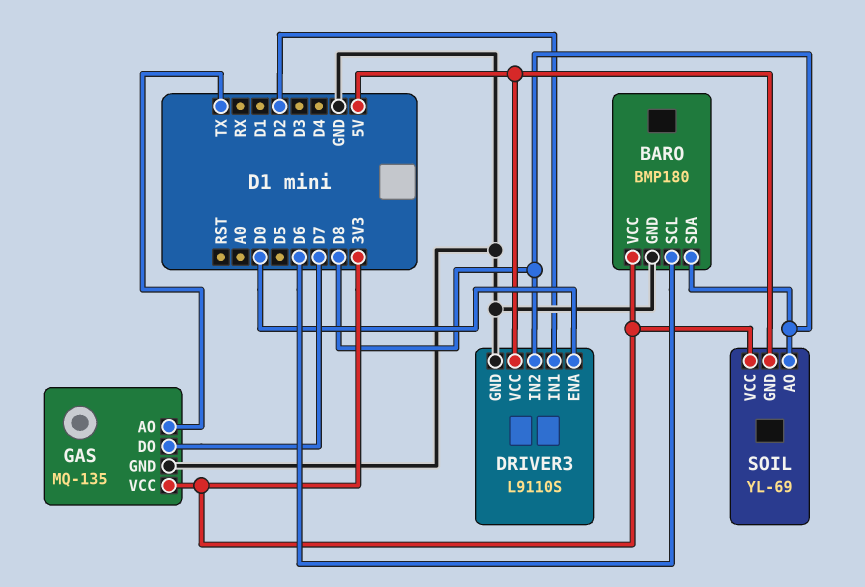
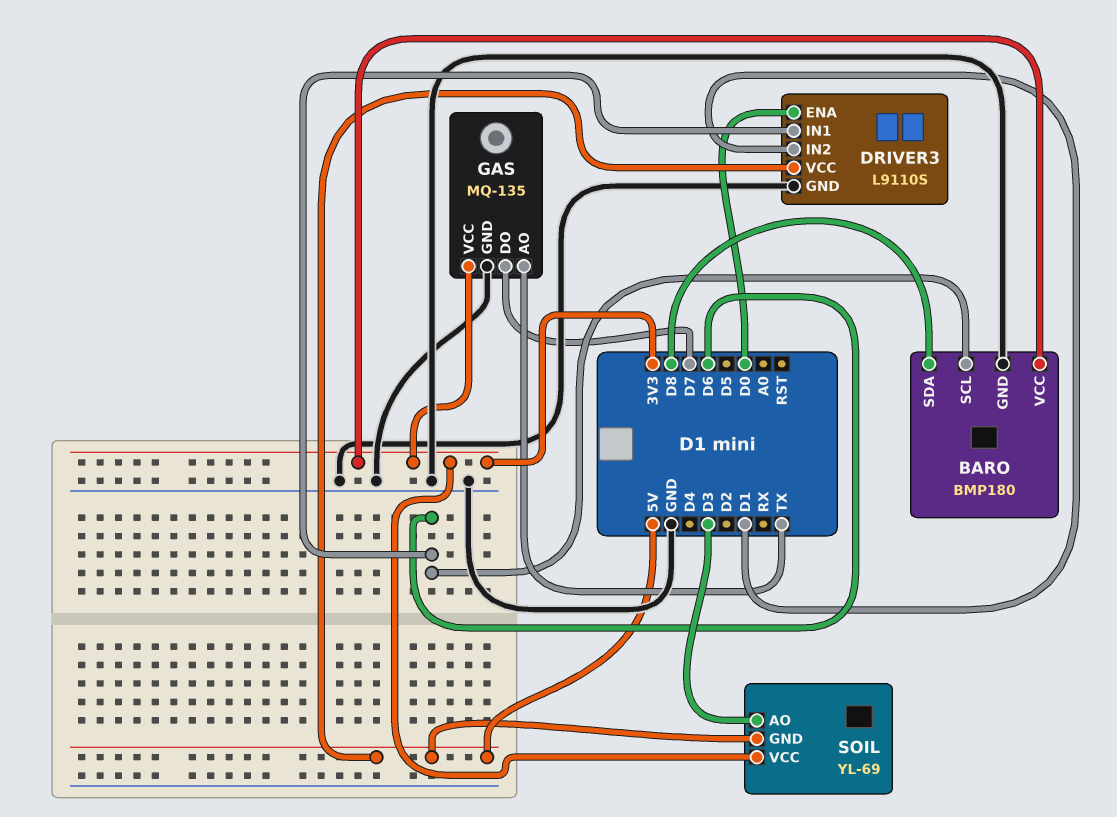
DRIVER3 pin IN1: D2 -> D6
DRIVER3 pin IN2: D8 -> D1
SOIL pin AO: D8 -> D3

